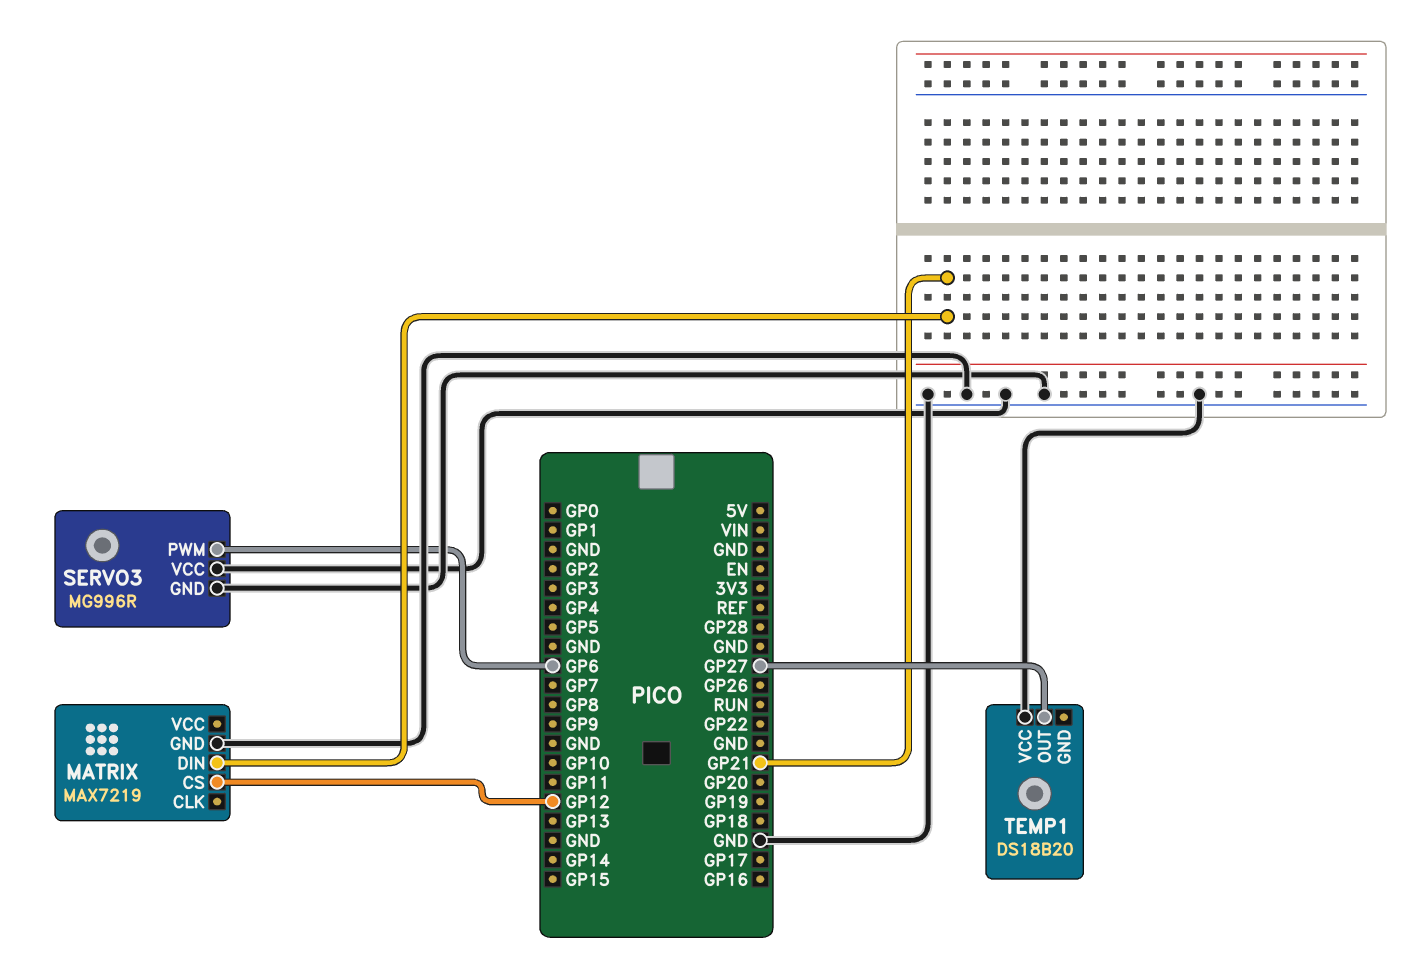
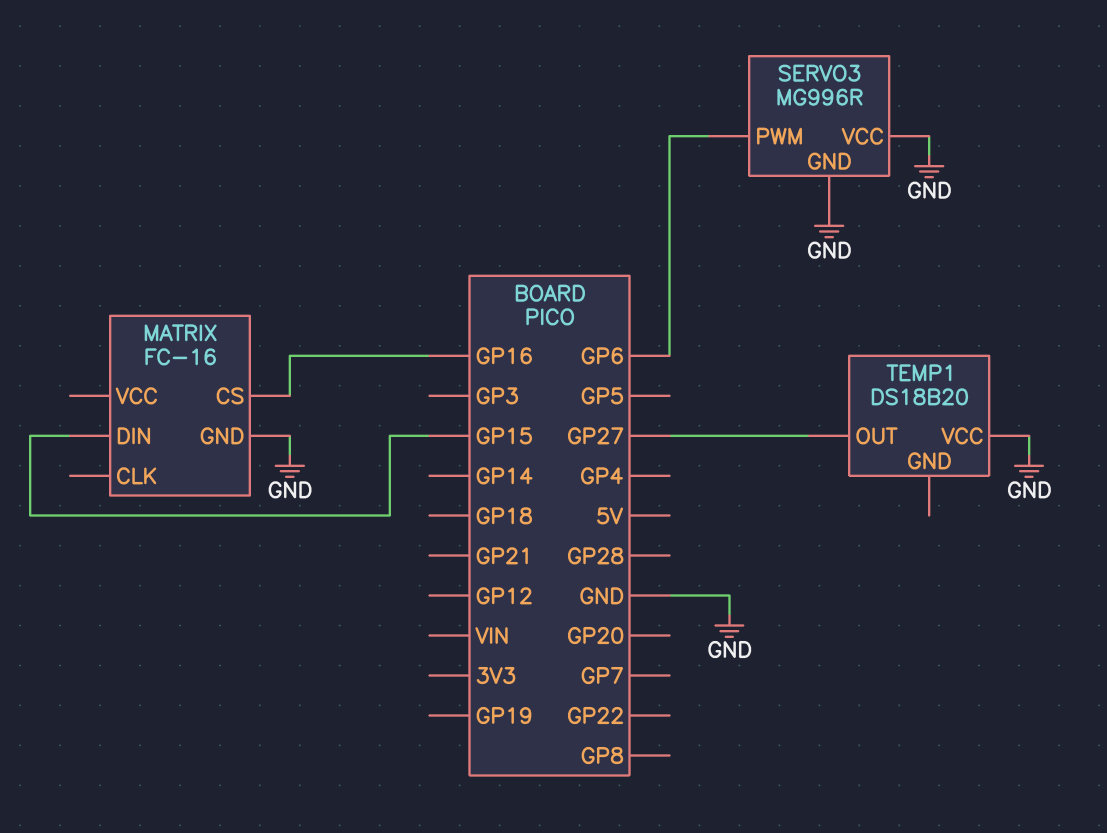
MATRIX: MAX7219 -> FC-16
MATRIX pin CS: GP12 -> GP16
MATRIX pin DIN: GP21 -> GP15

